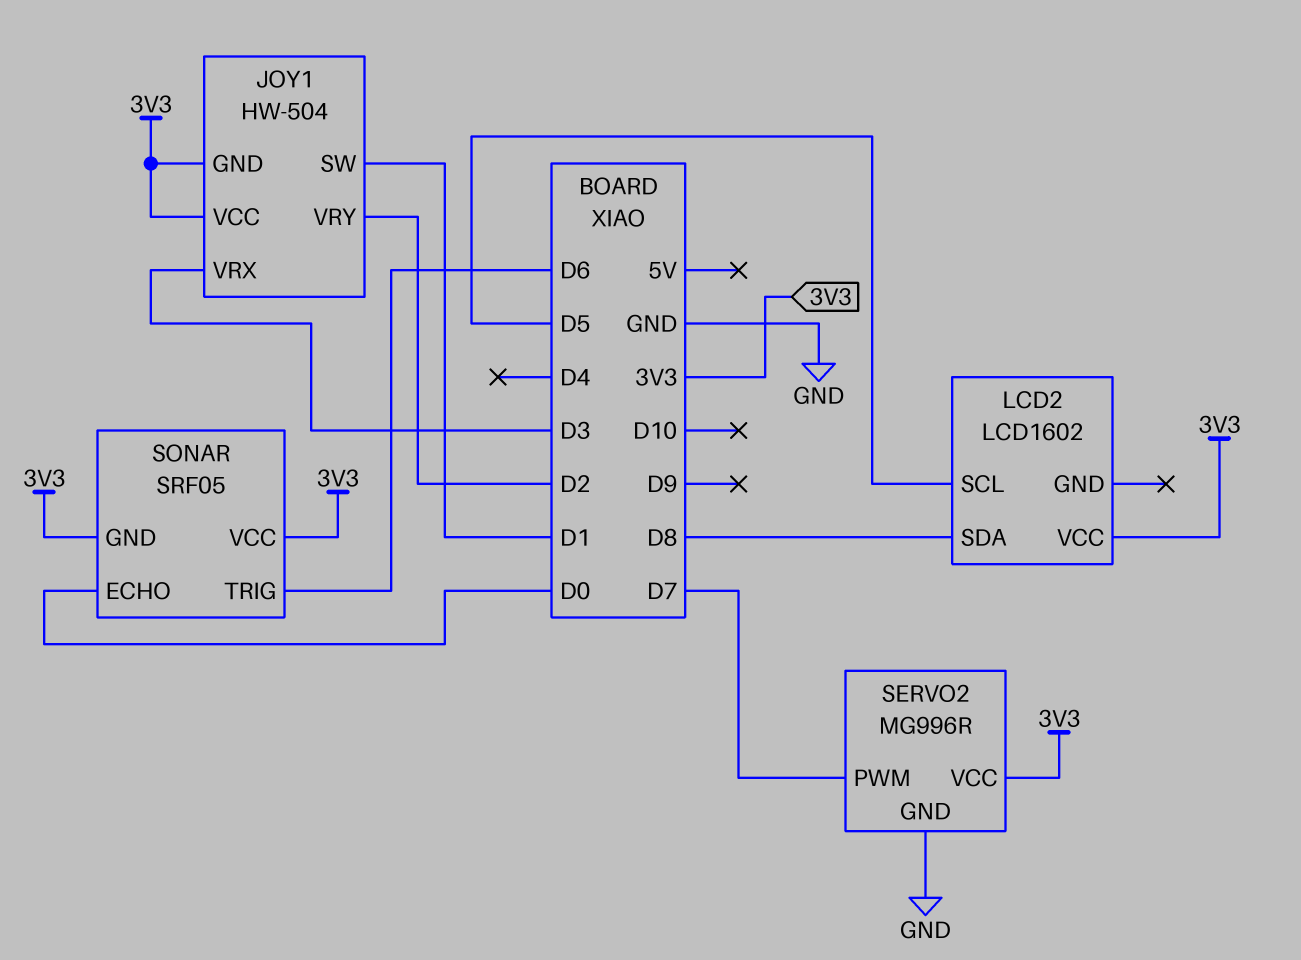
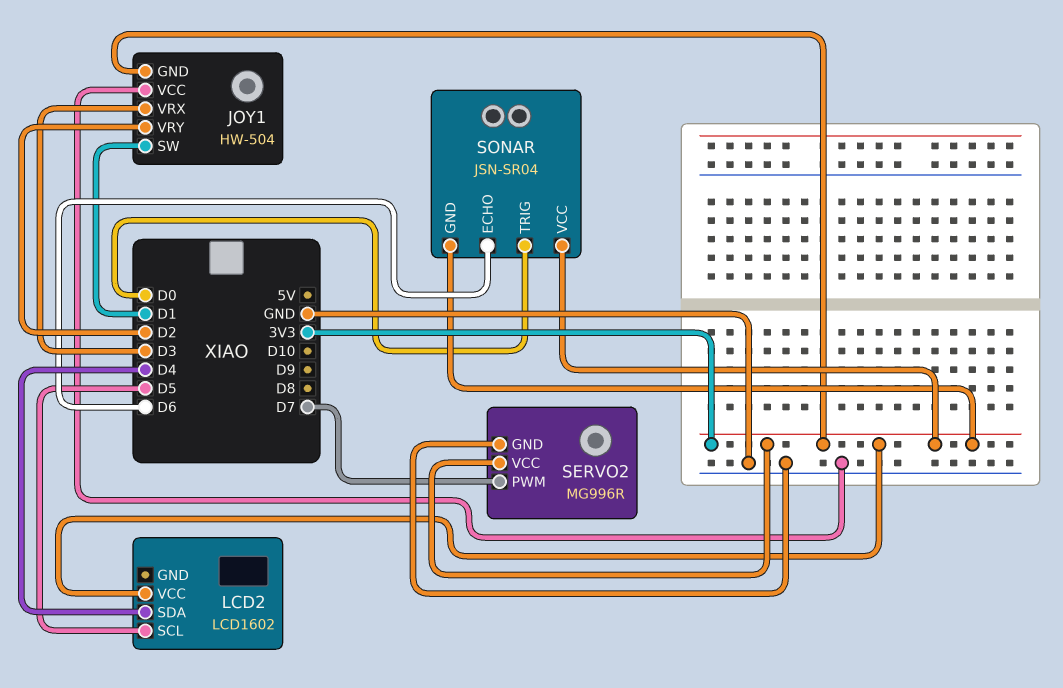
JOY1 pin VCC: 3V3 -> GND
LCD2 pin SDA: D8 -> D4
SONAR: SRF05 -> JSN-SR04
SONAR pin ECHO: D0 -> D6
SONAR pin TRIG: D6 -> D0

